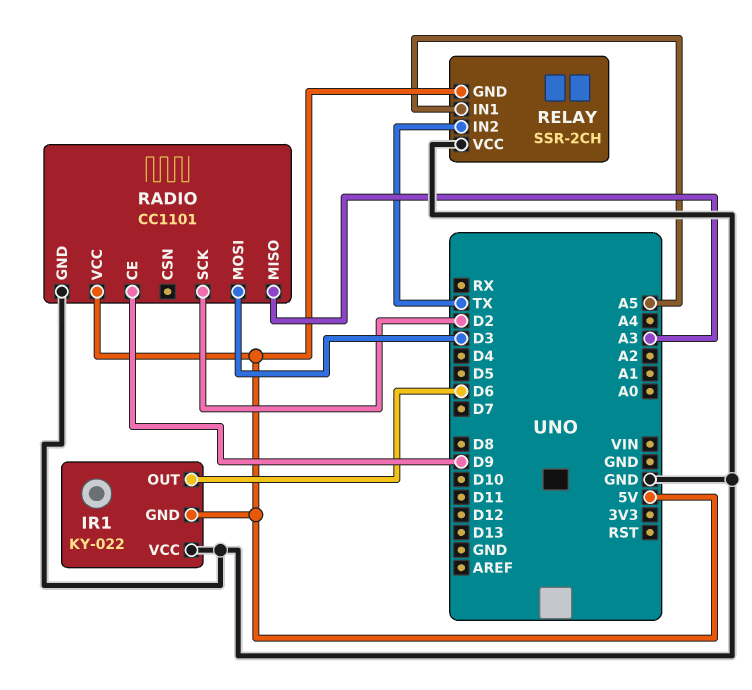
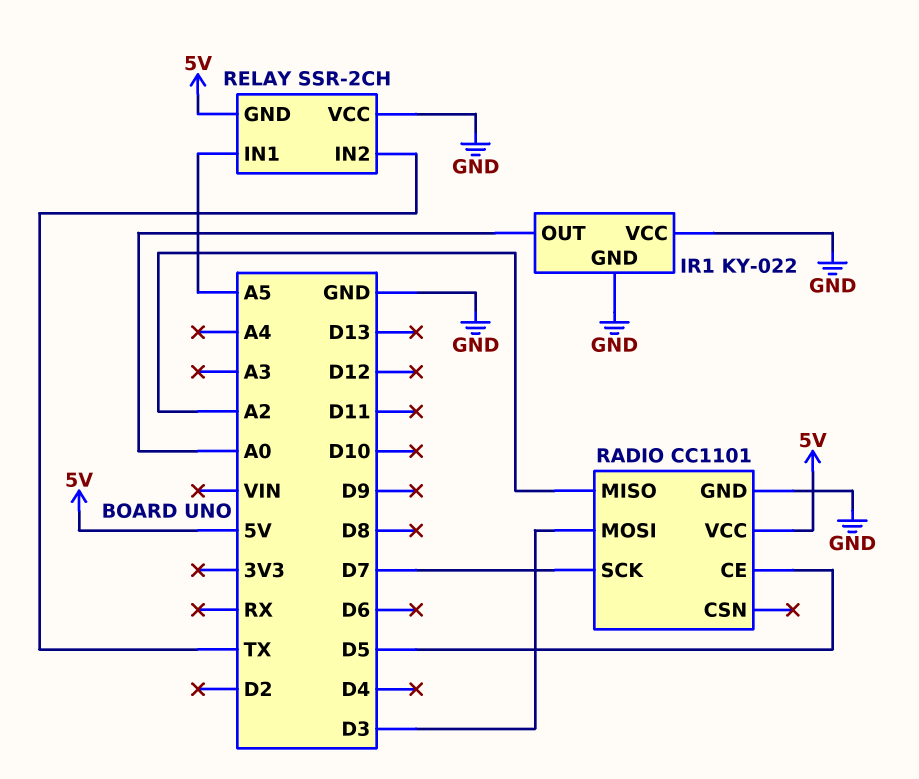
IR1 pin GND: 5V -> GND
IR1 pin OUT: D6 -> A0
RADIO pin CE: D9 -> D5
RADIO pin MISO: A3 -> A2
RADIO pin SCK: D2 -> D7

